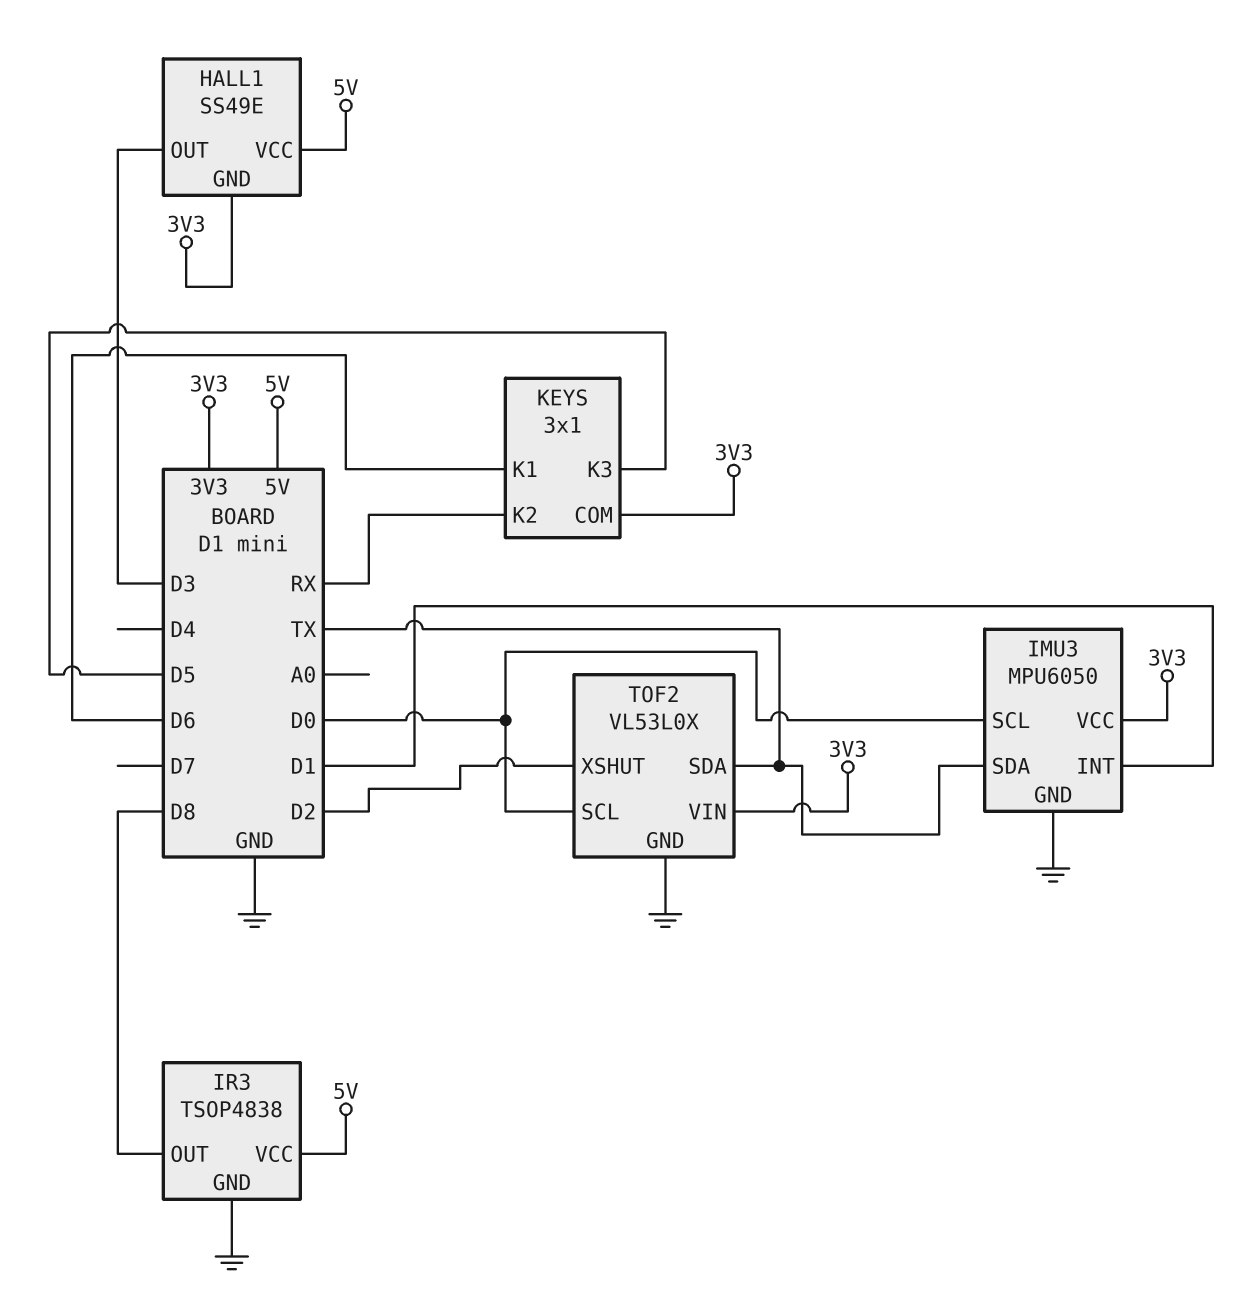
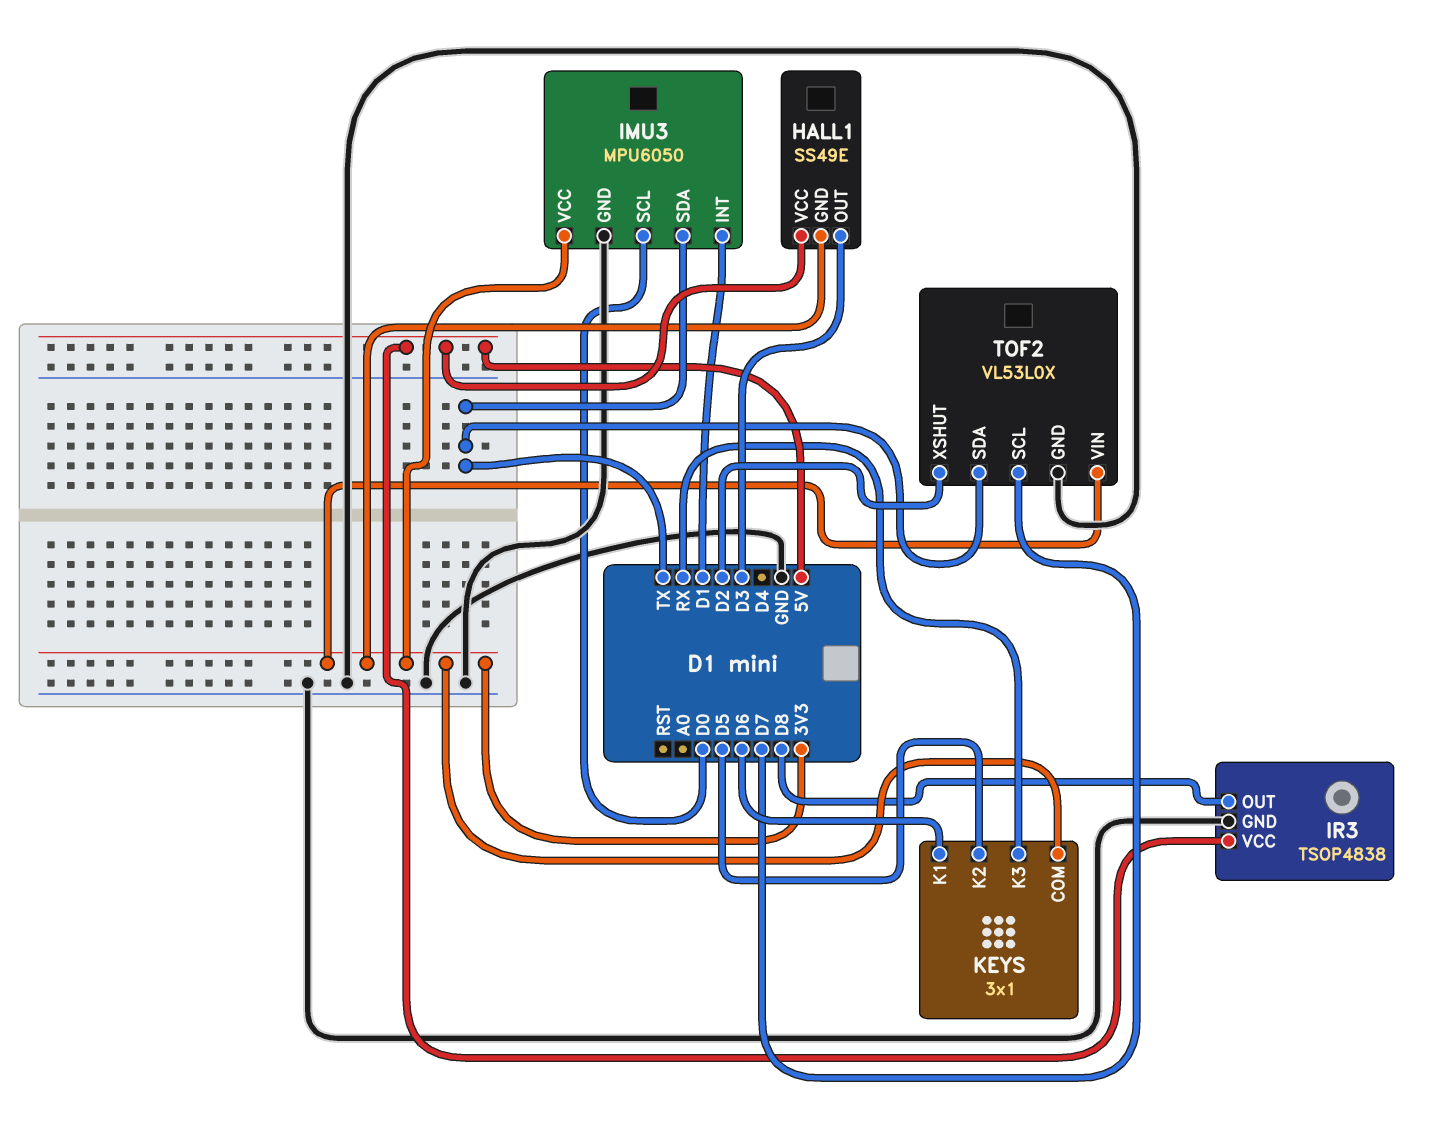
KEYS pin K2: RX -> D5
KEYS pin K3: D5 -> RX
TOF2 pin SCL: D0 -> D7

